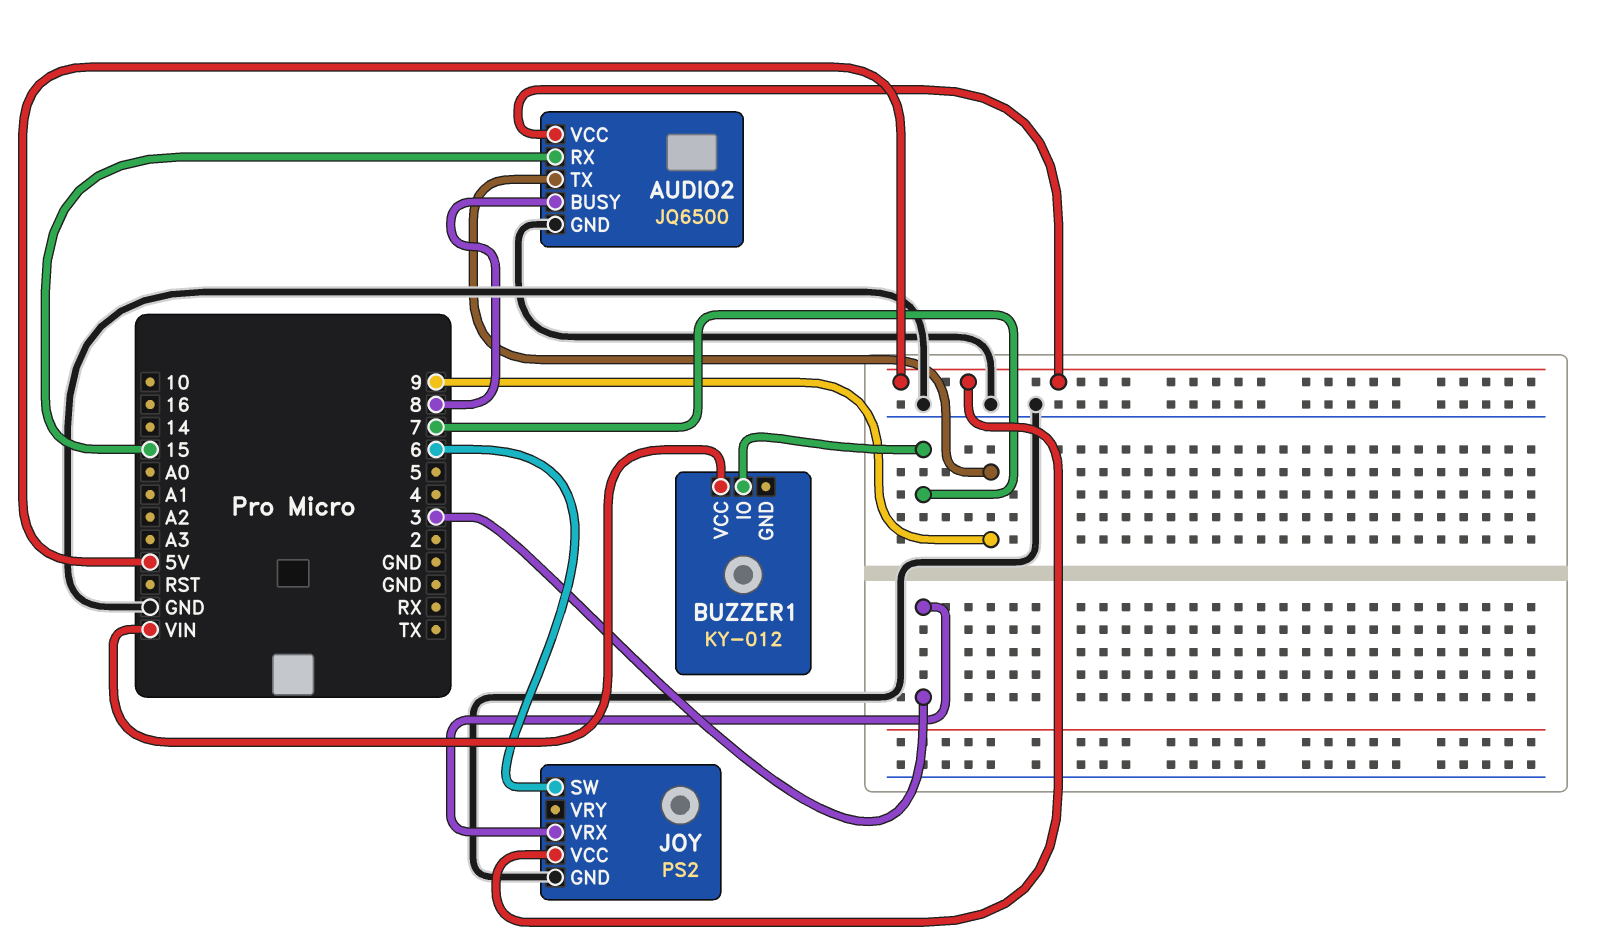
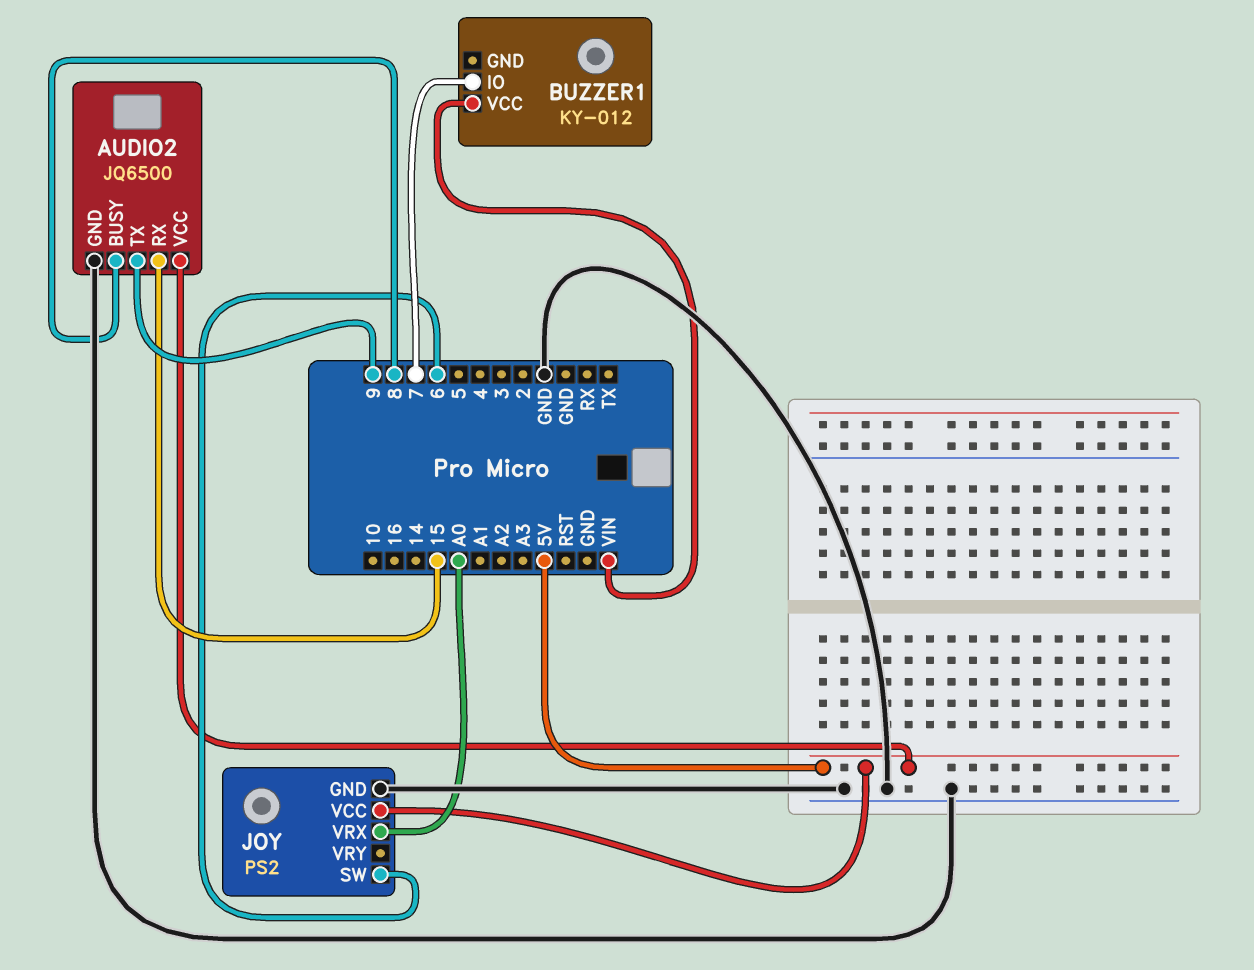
JOY pin VRX: 3 -> A0

